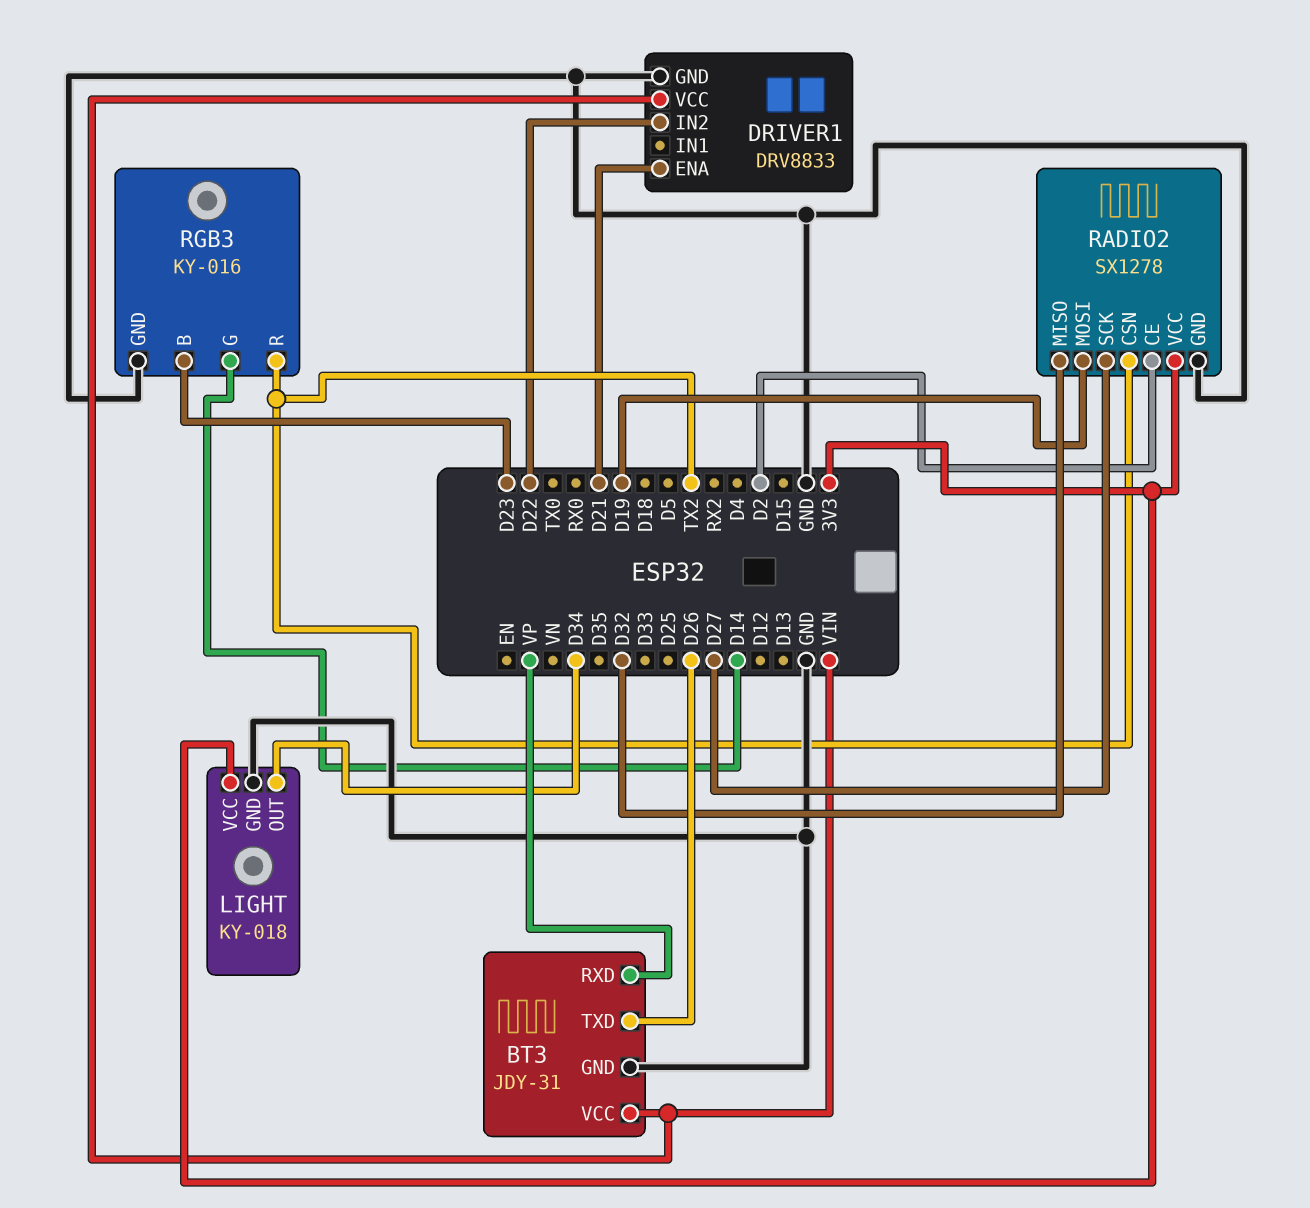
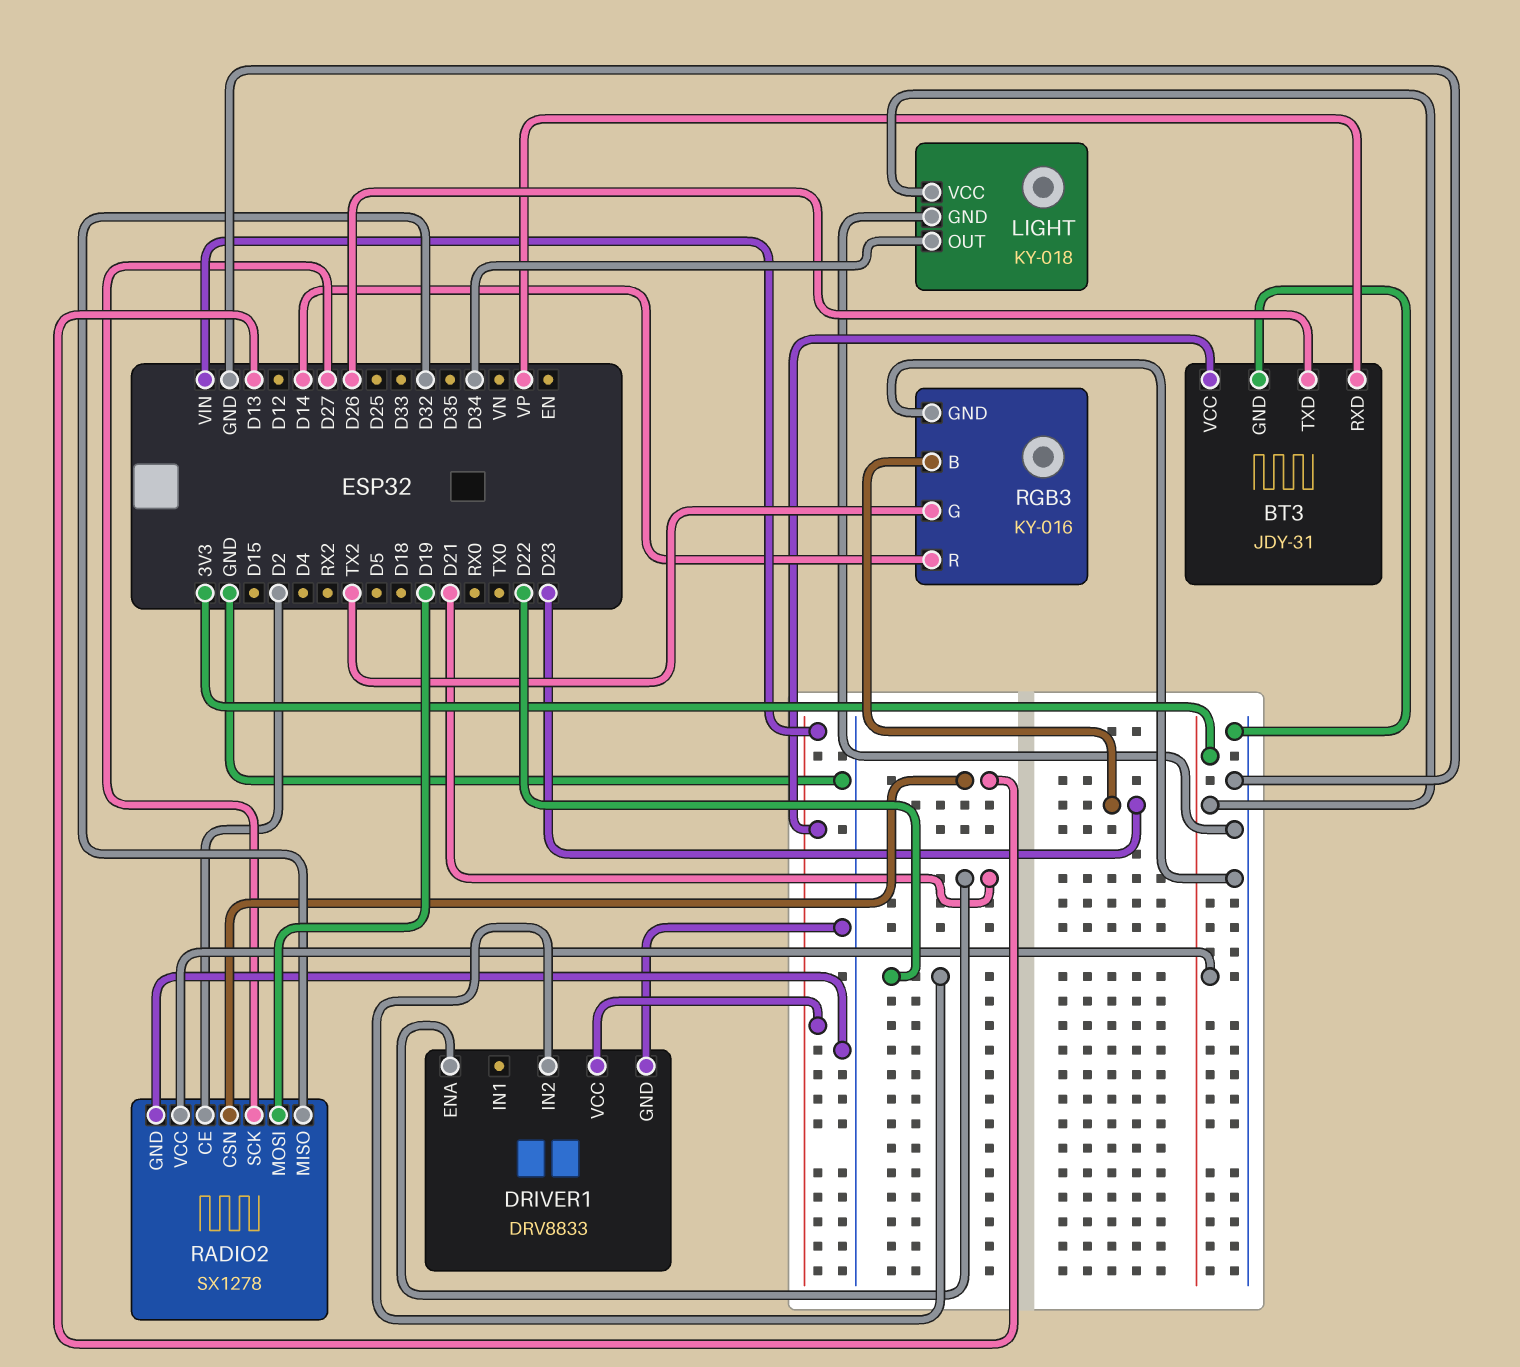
RADIO2 pin CSN: TX2 -> D13
RGB3 pin G: D14 -> TX2
RGB3 pin R: TX2 -> D14

